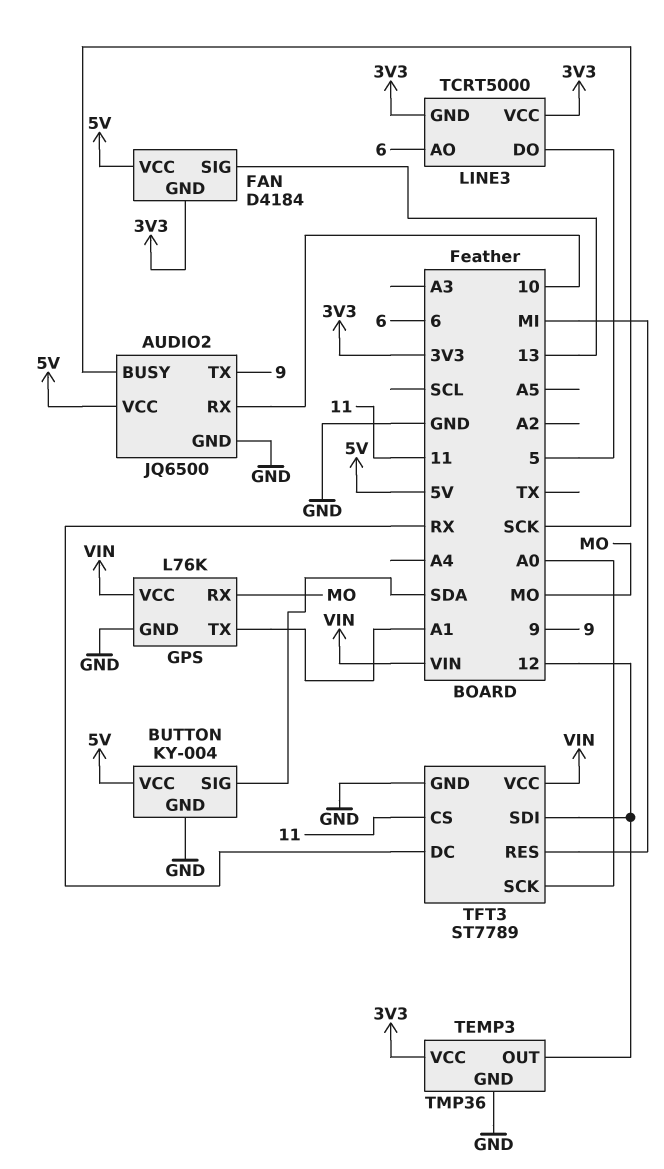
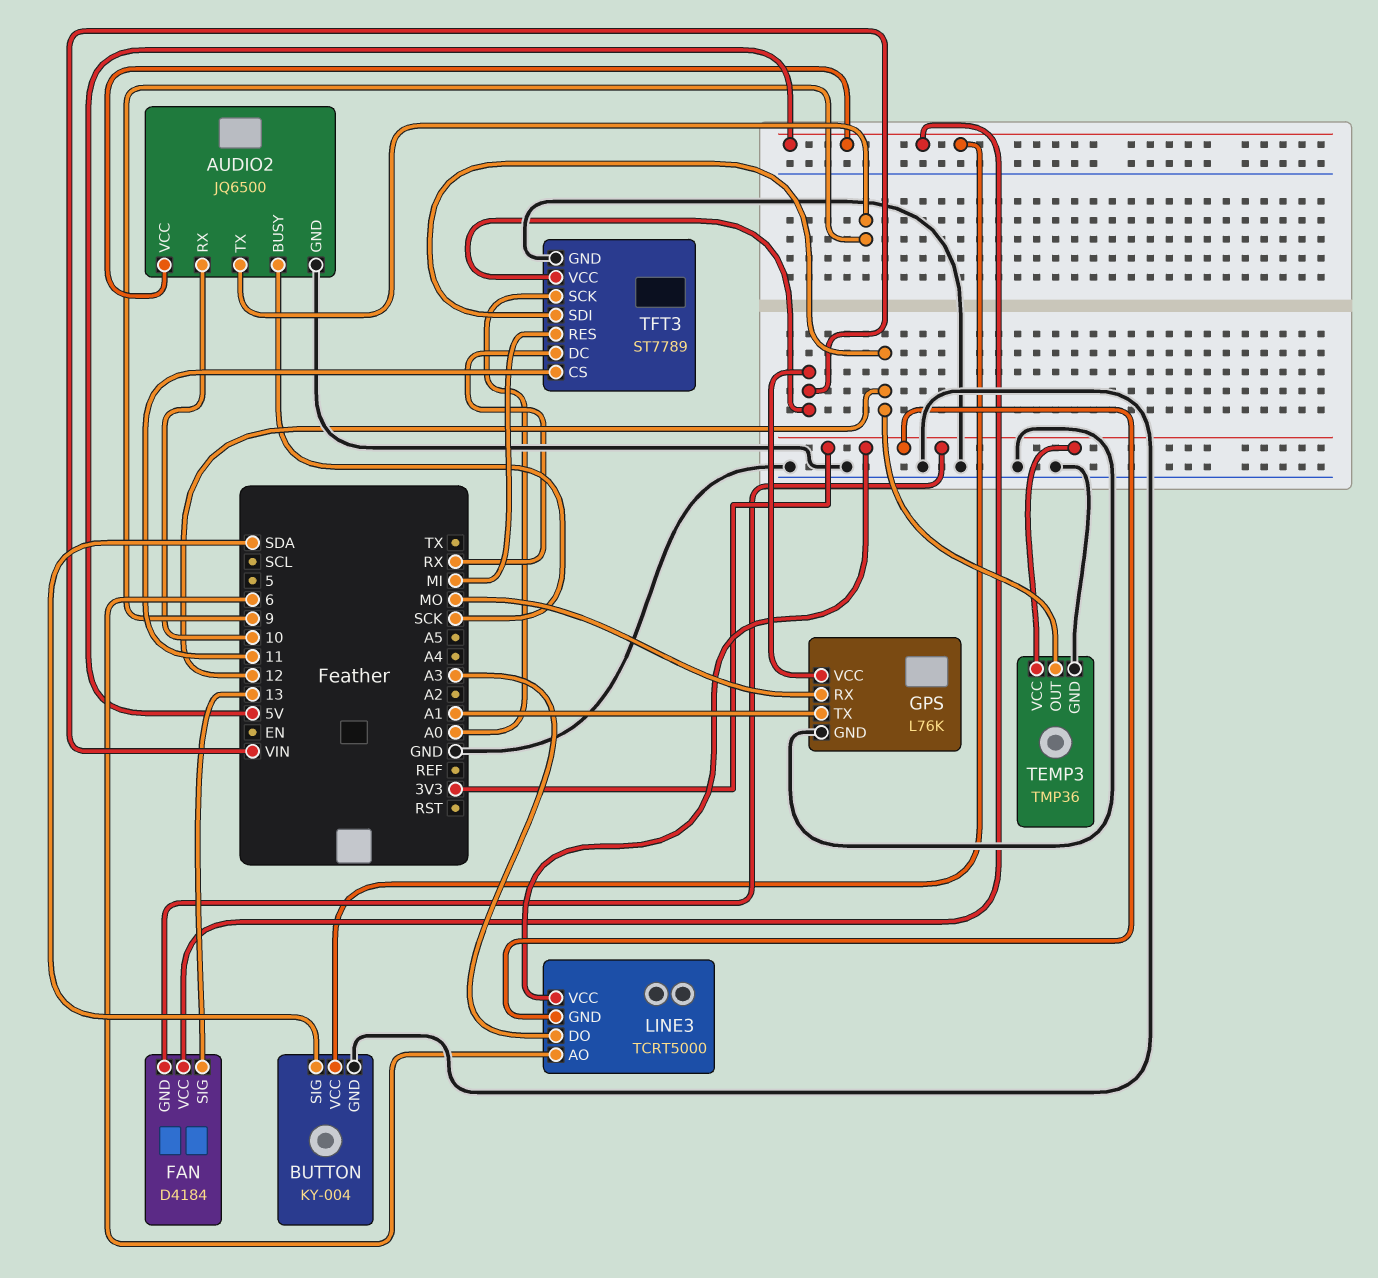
LINE3 pin DO: 5 -> A3

